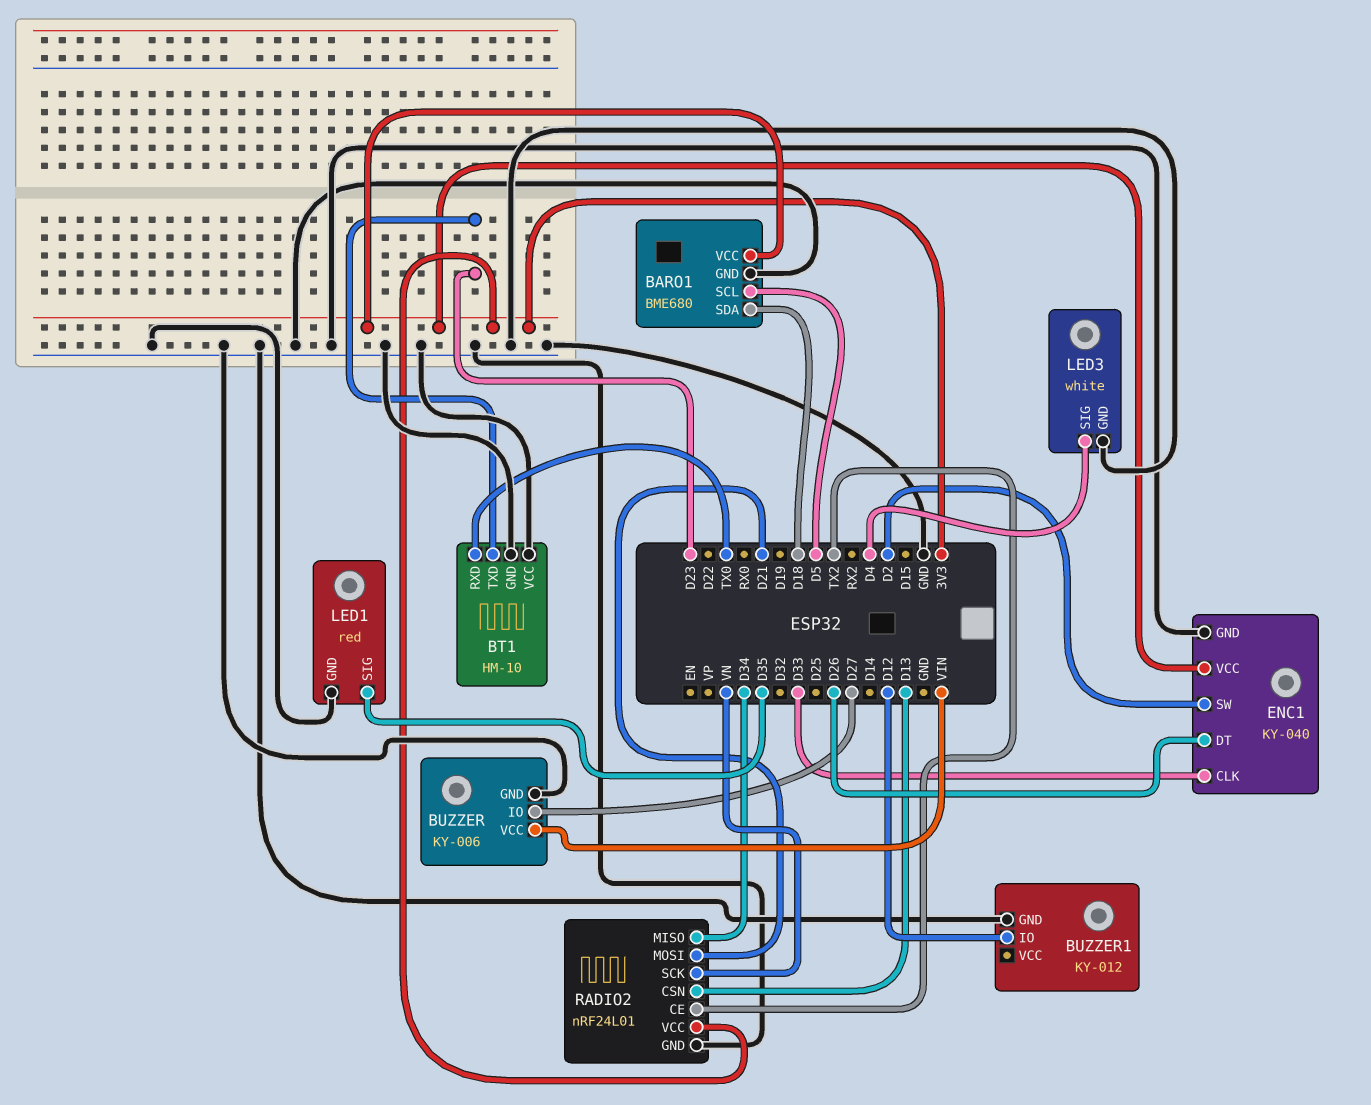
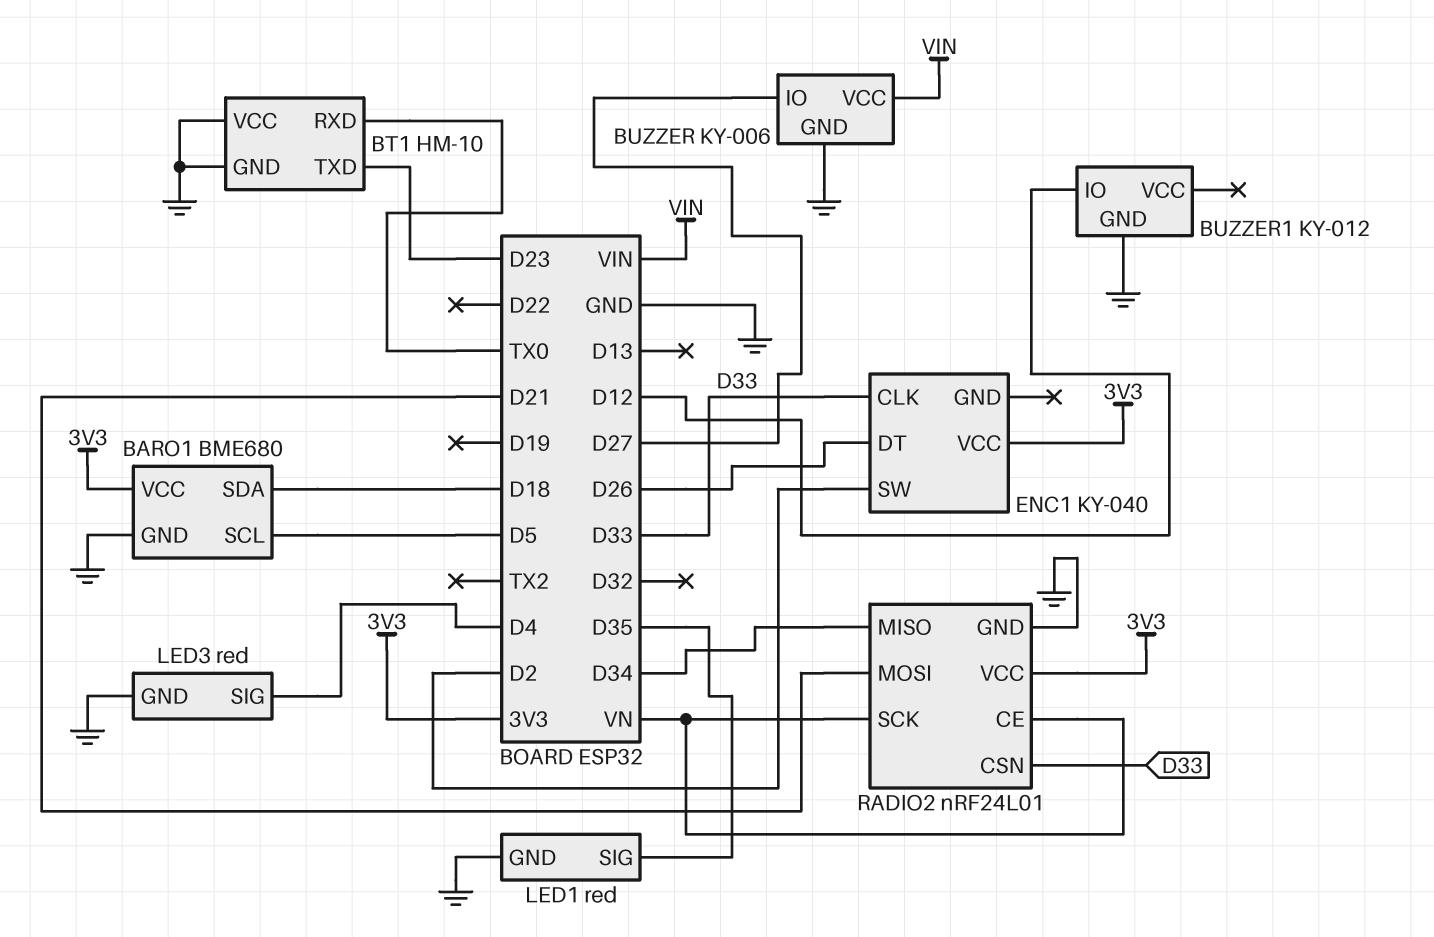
ENC1 pin GND: GND -> none
LED3: white -> red
RADIO2 pin CE: TX2 -> VN
RADIO2 pin CSN: D13 -> D33

